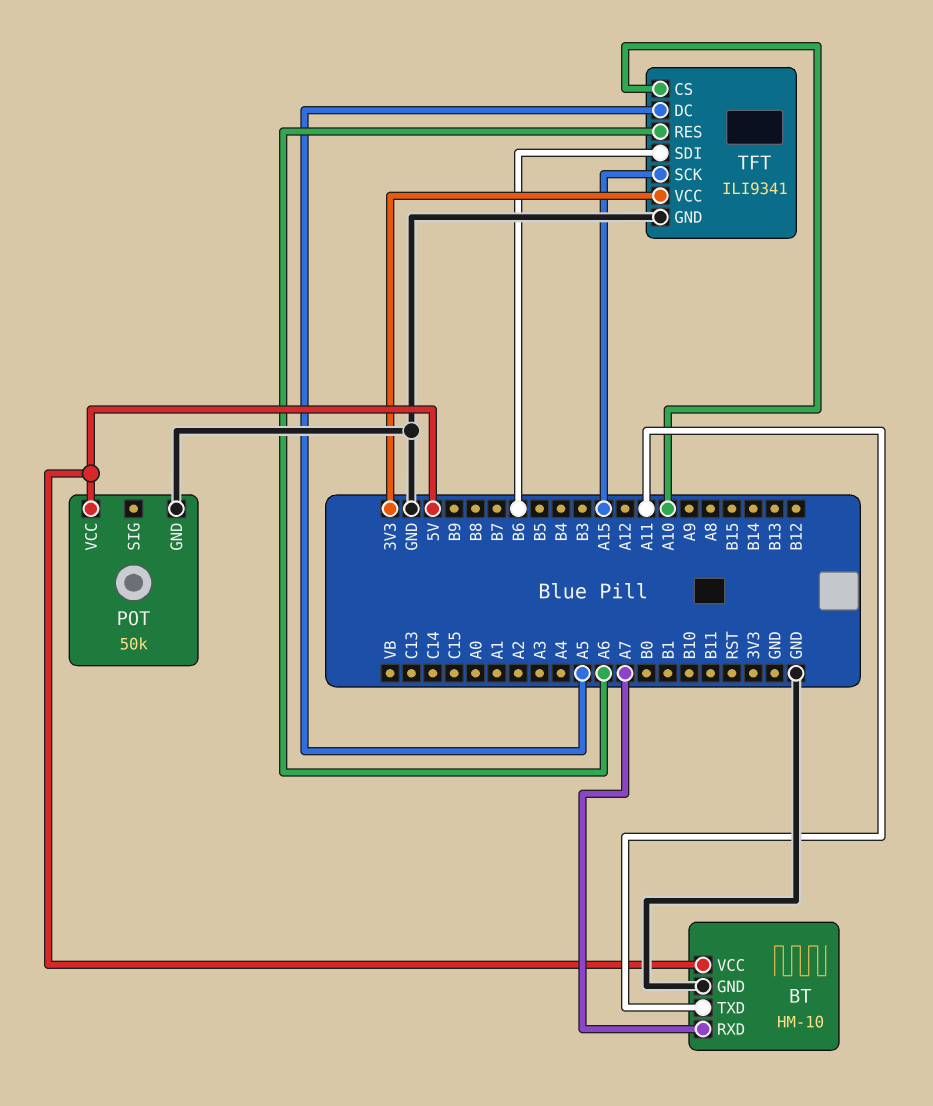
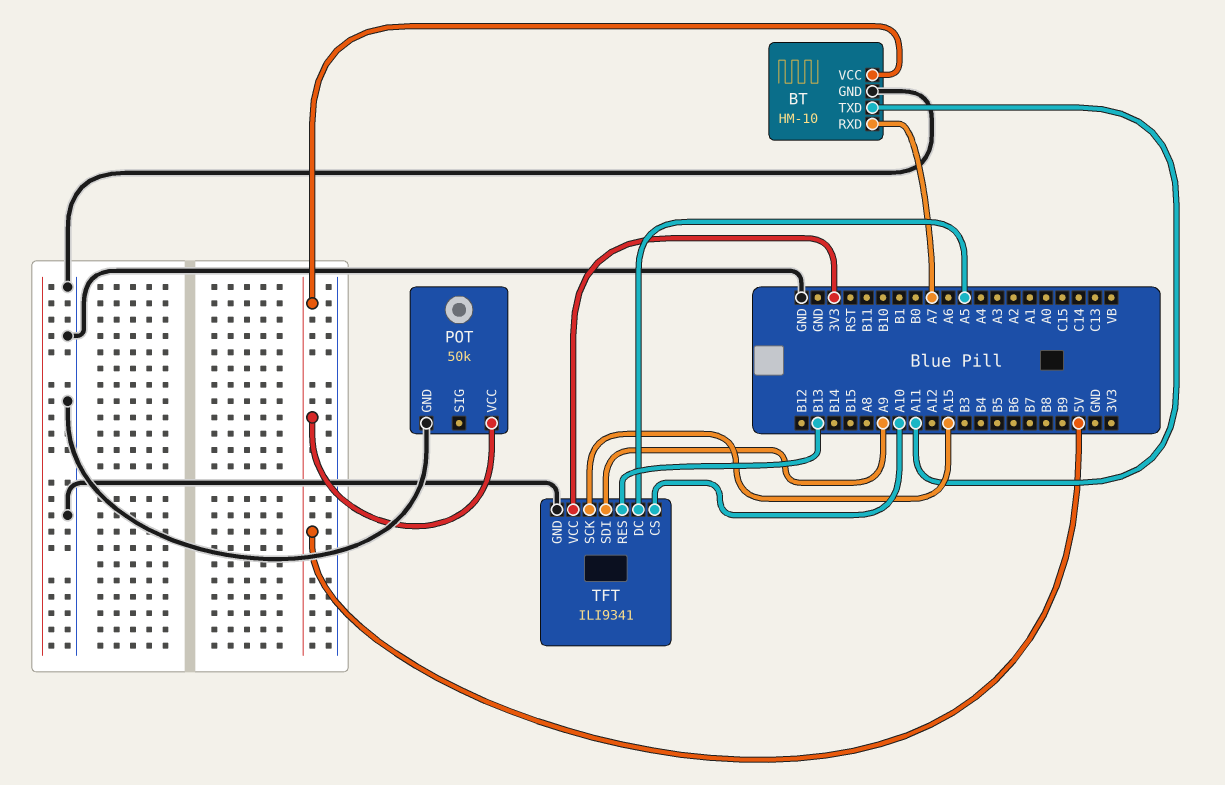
TFT pin RES: A6 -> B13
TFT pin SDI: B6 -> A9

